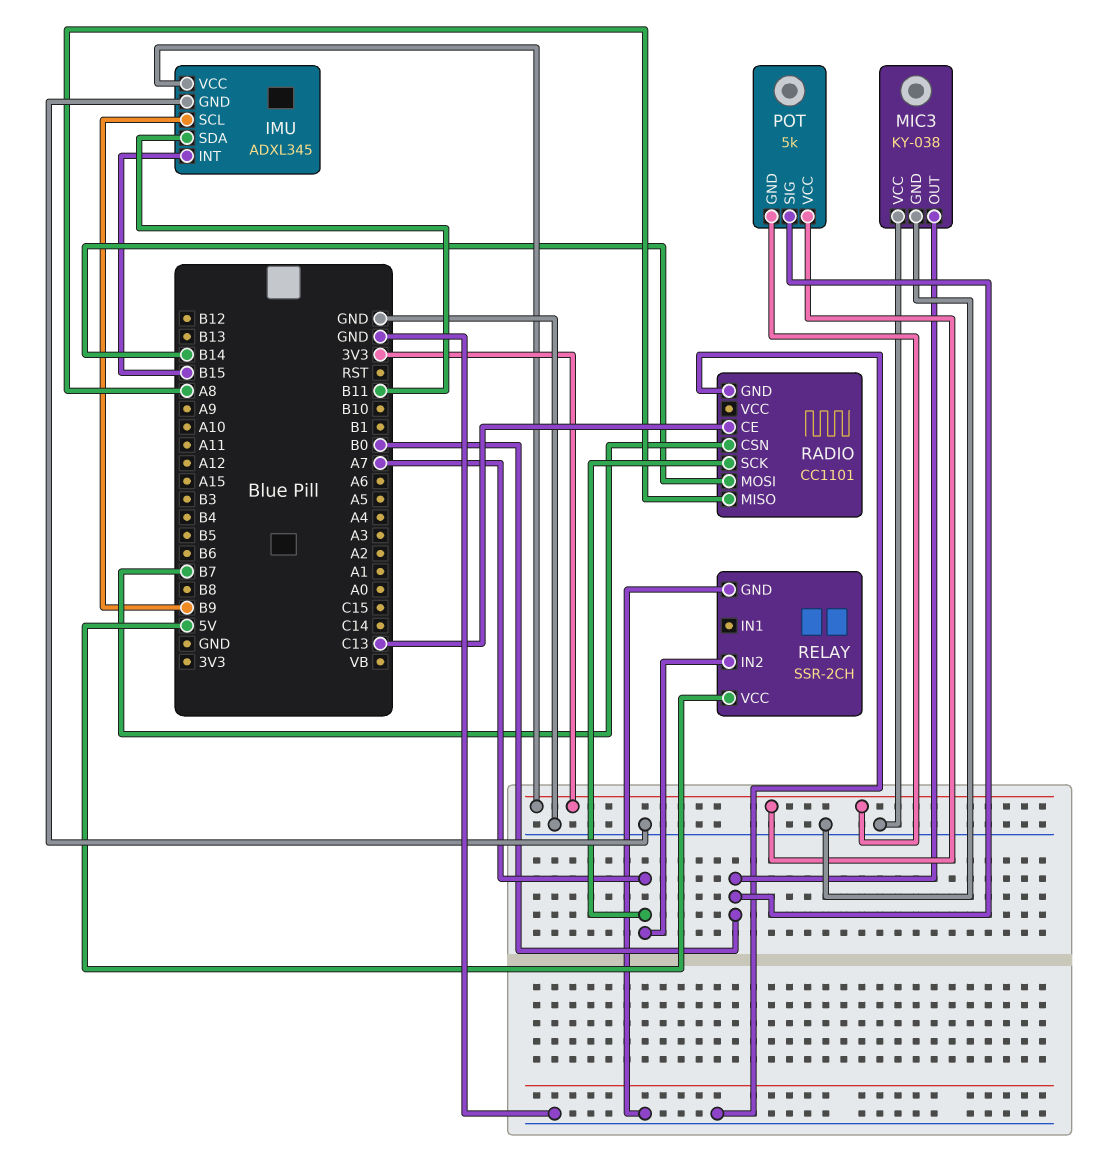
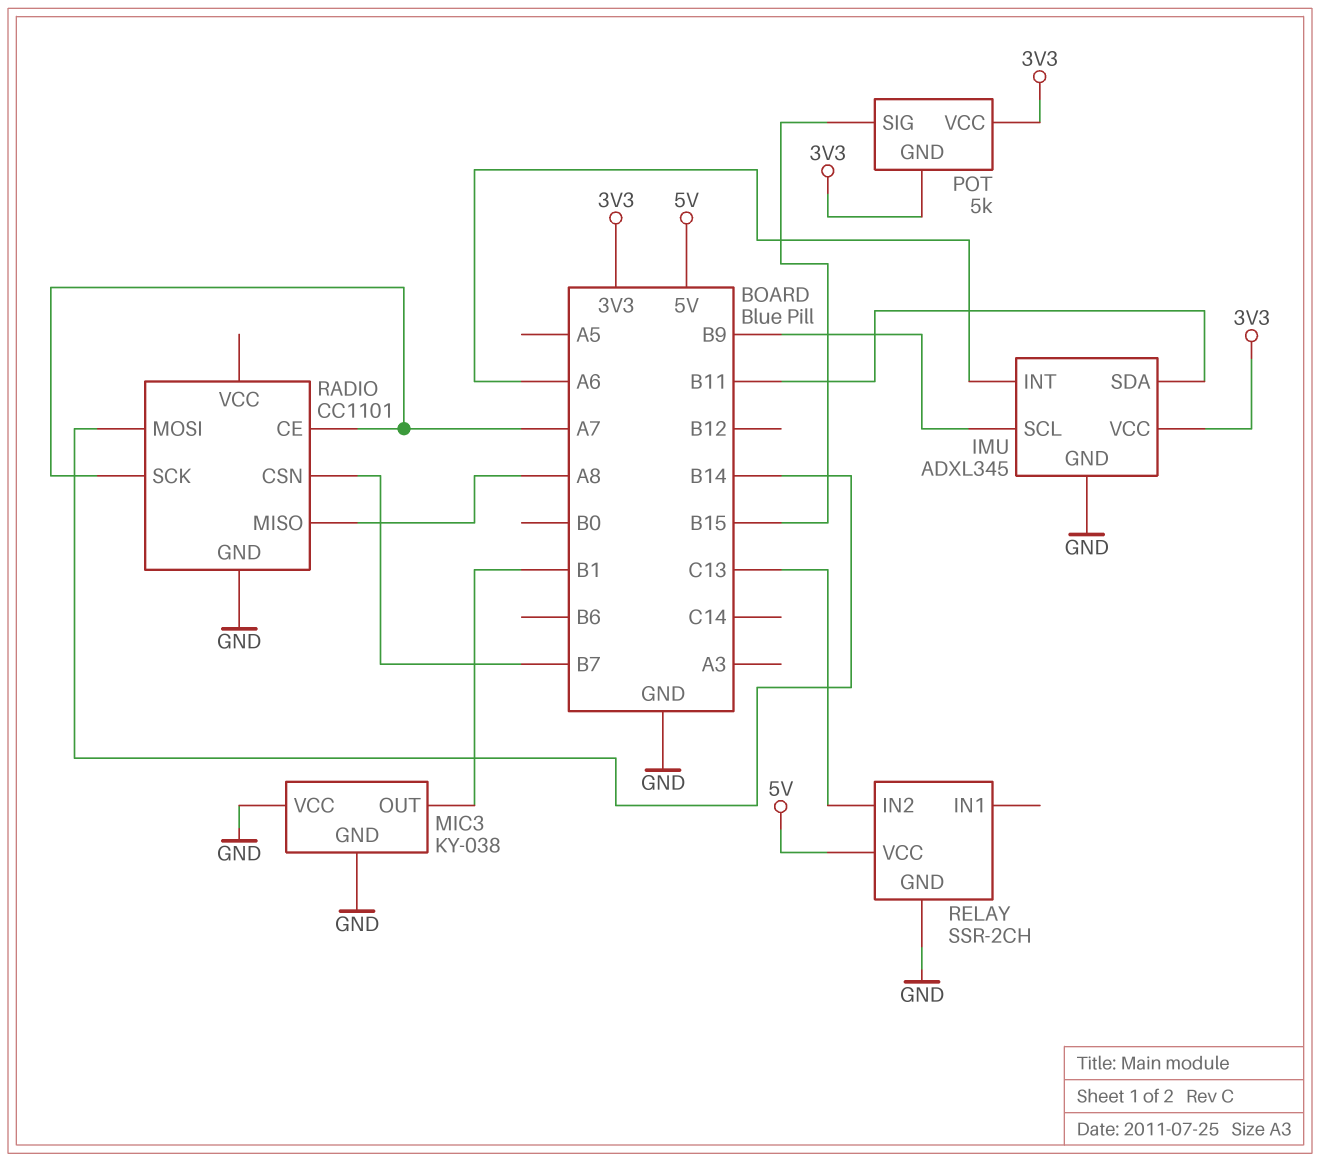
IMU pin INT: B15 -> A6
MIC3 pin OUT: B0 -> B1
POT pin SIG: B0 -> B15
RADIO pin CE: C13 -> A7
RELAY pin IN2: A7 -> C13

